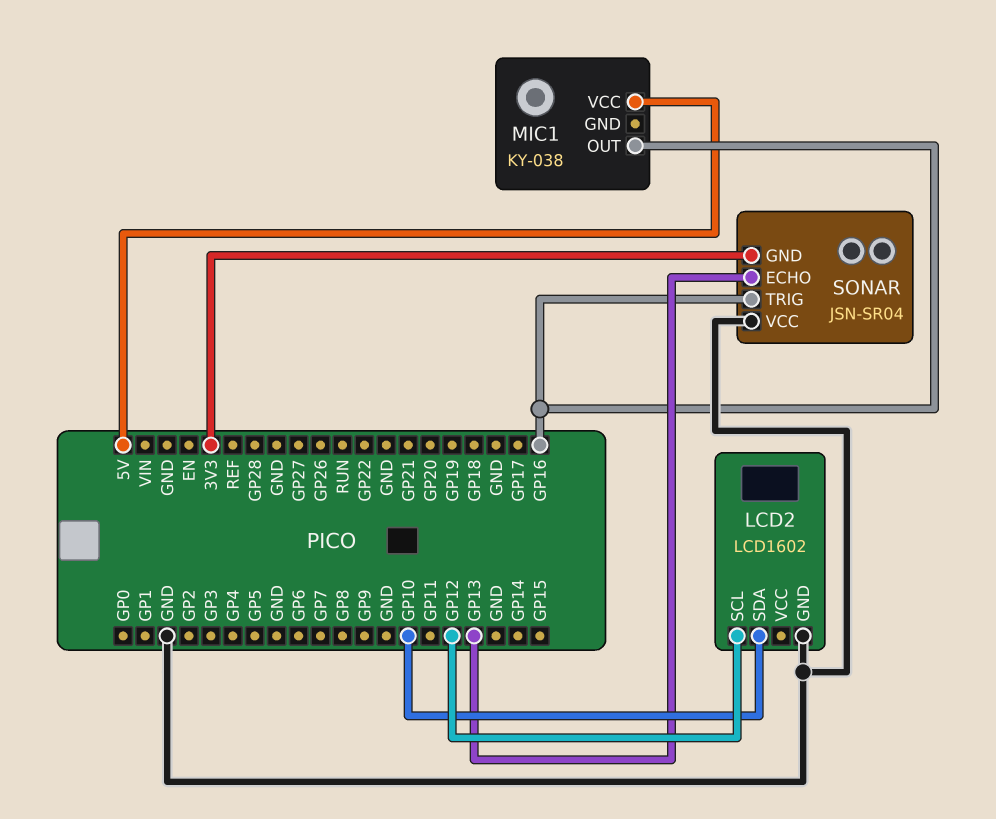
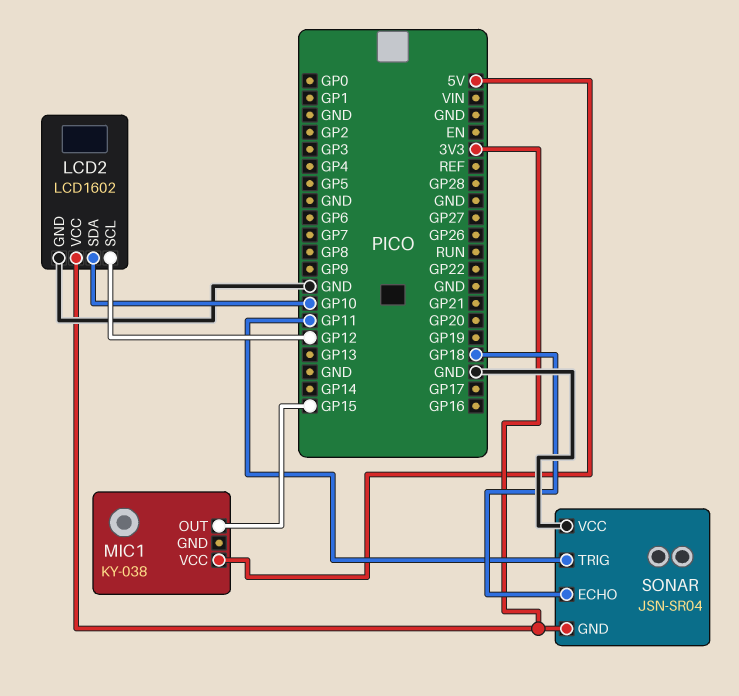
LCD2 pin VCC: none -> 3V3
MIC1 pin OUT: GP16 -> GP15
SONAR pin ECHO: GP13 -> GP18
SONAR pin TRIG: GP16 -> GP11

